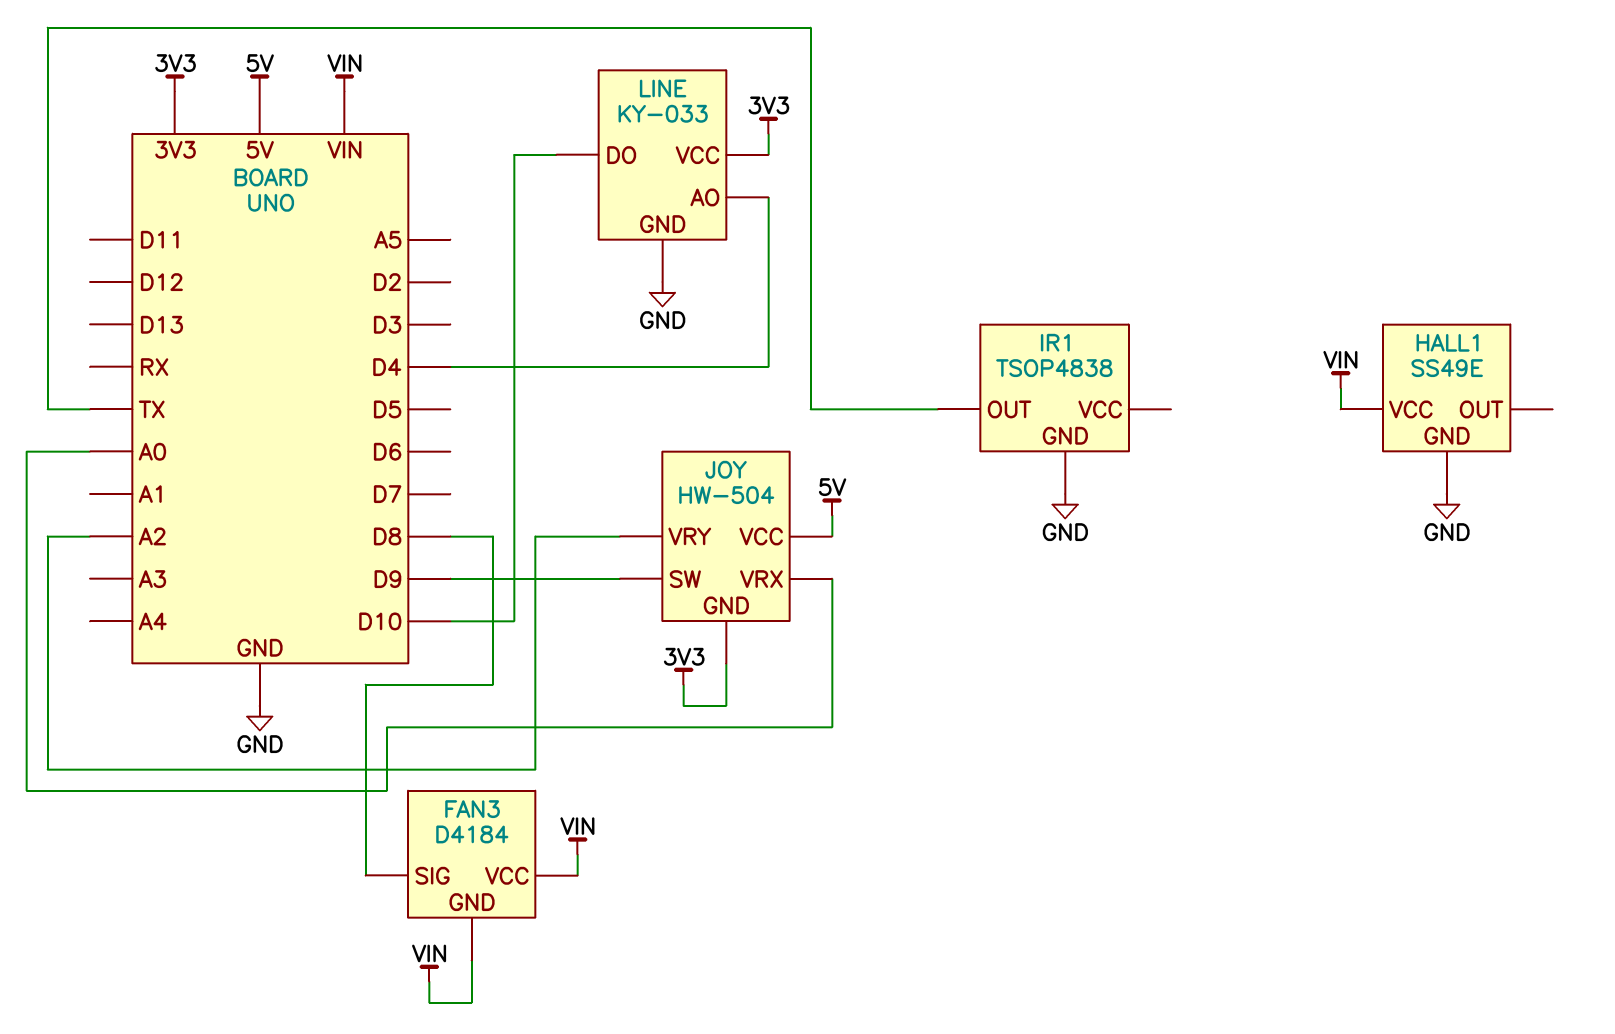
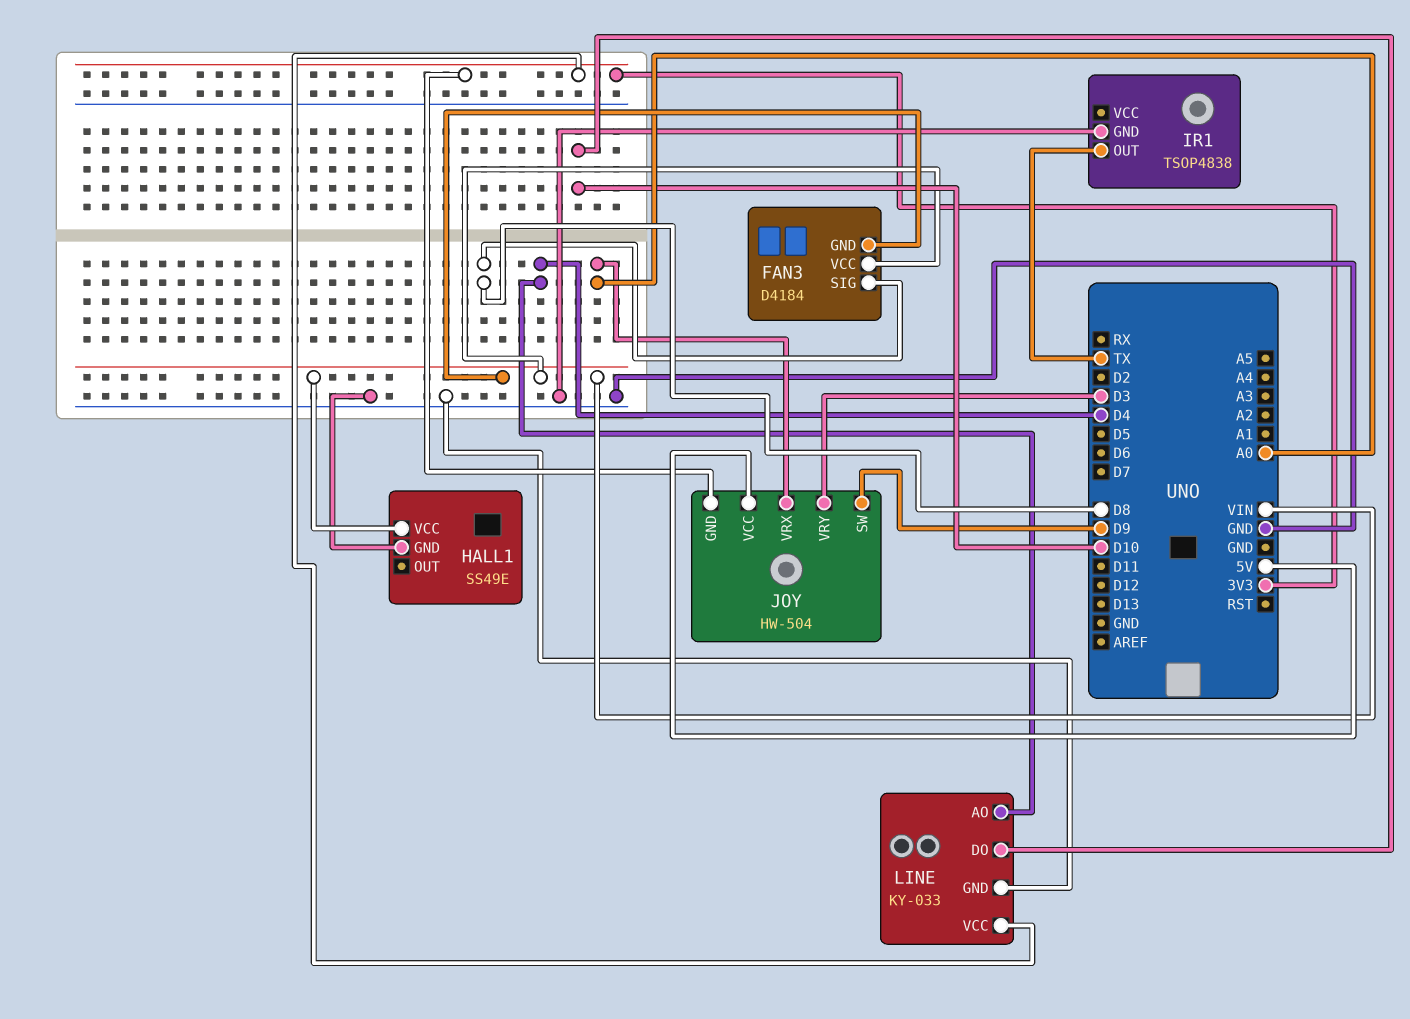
JOY pin VRY: A2 -> D3

